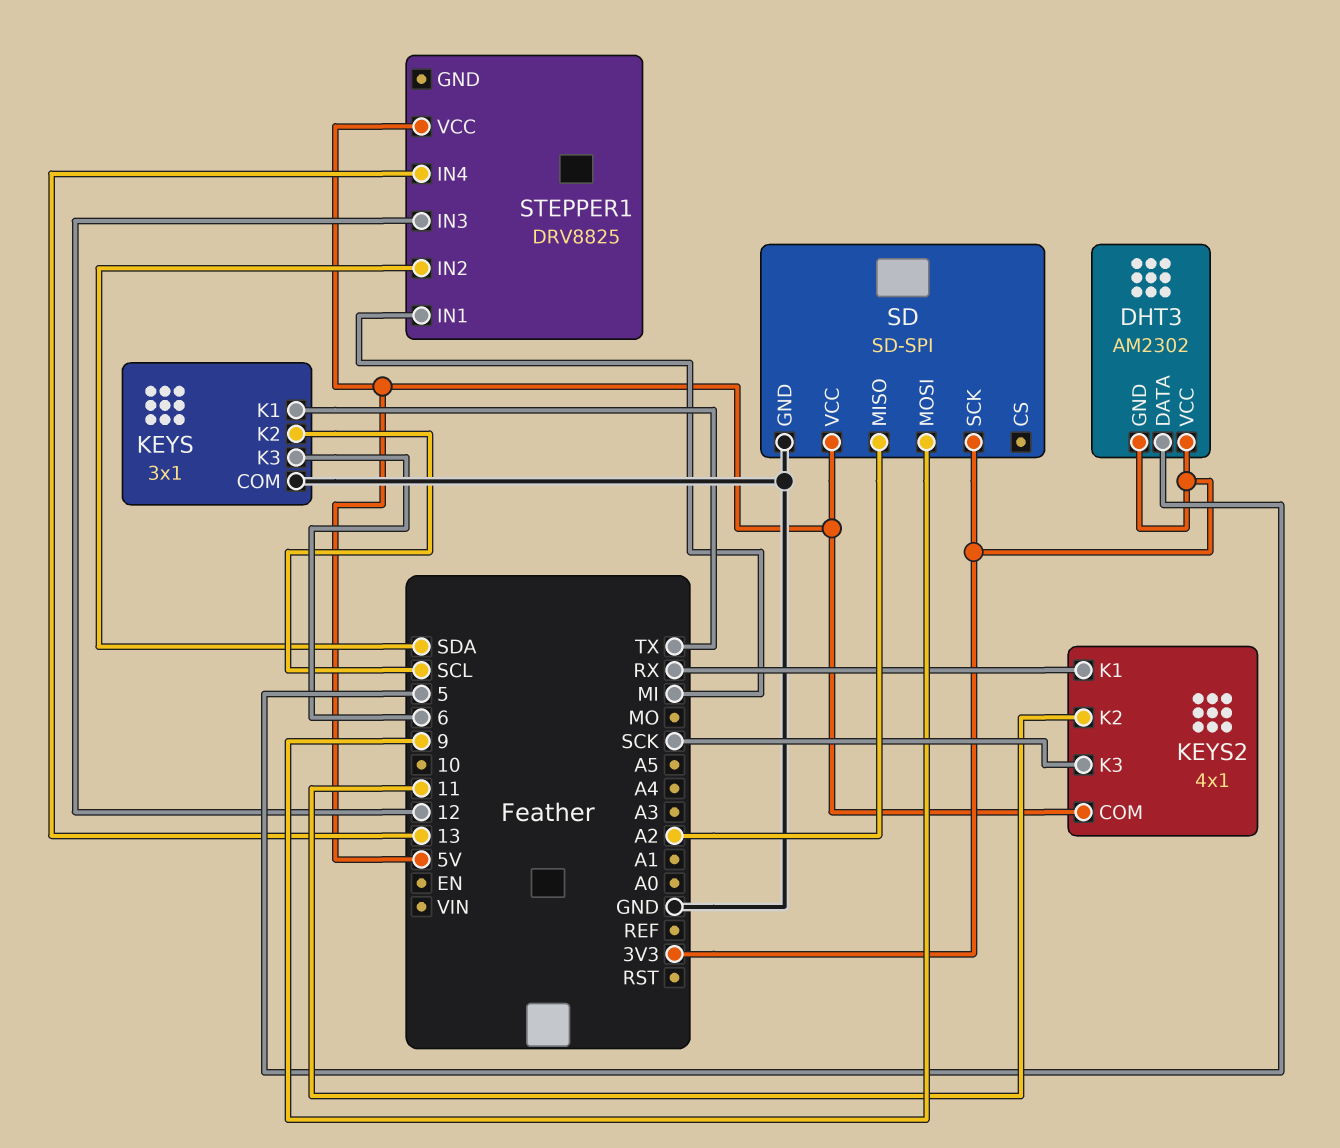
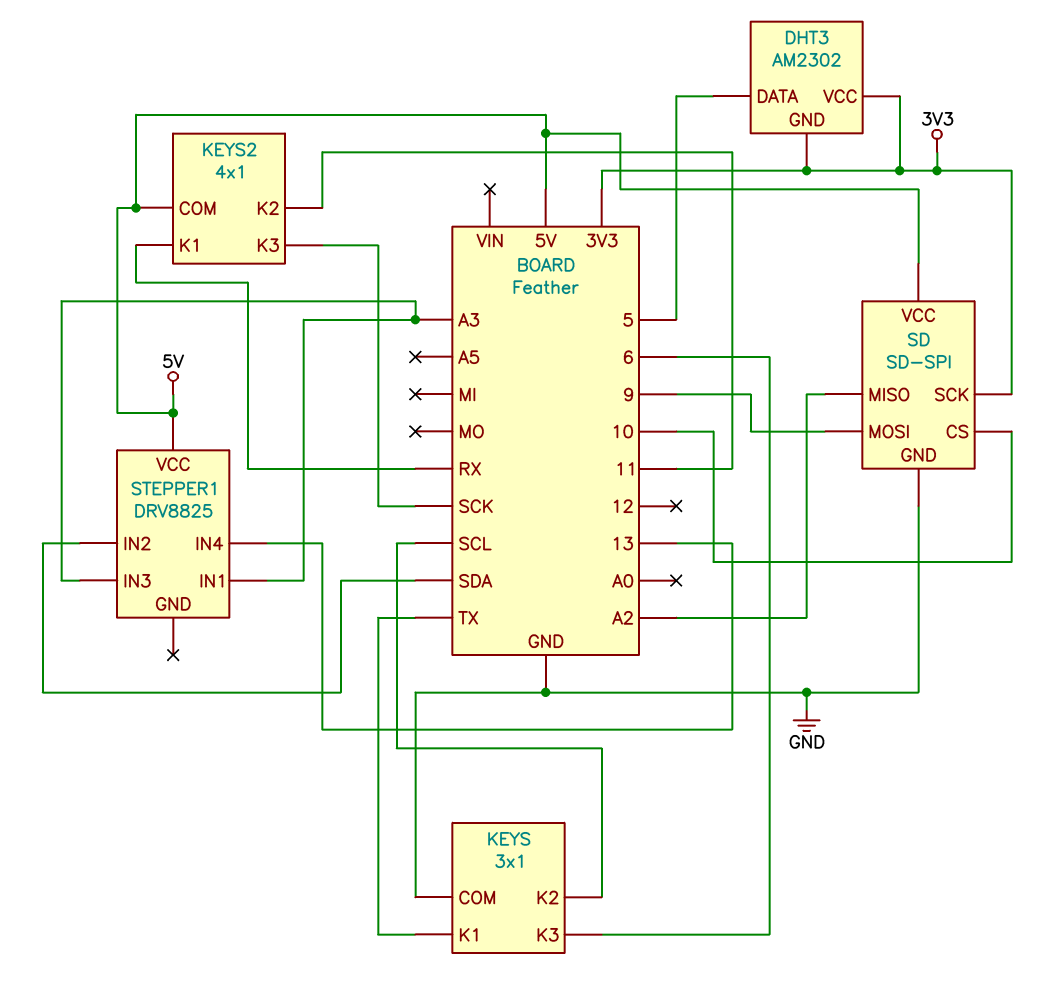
SD pin CS: none -> 10
STEPPER1 pin IN1: MI -> A3
STEPPER1 pin IN3: 12 -> A3

